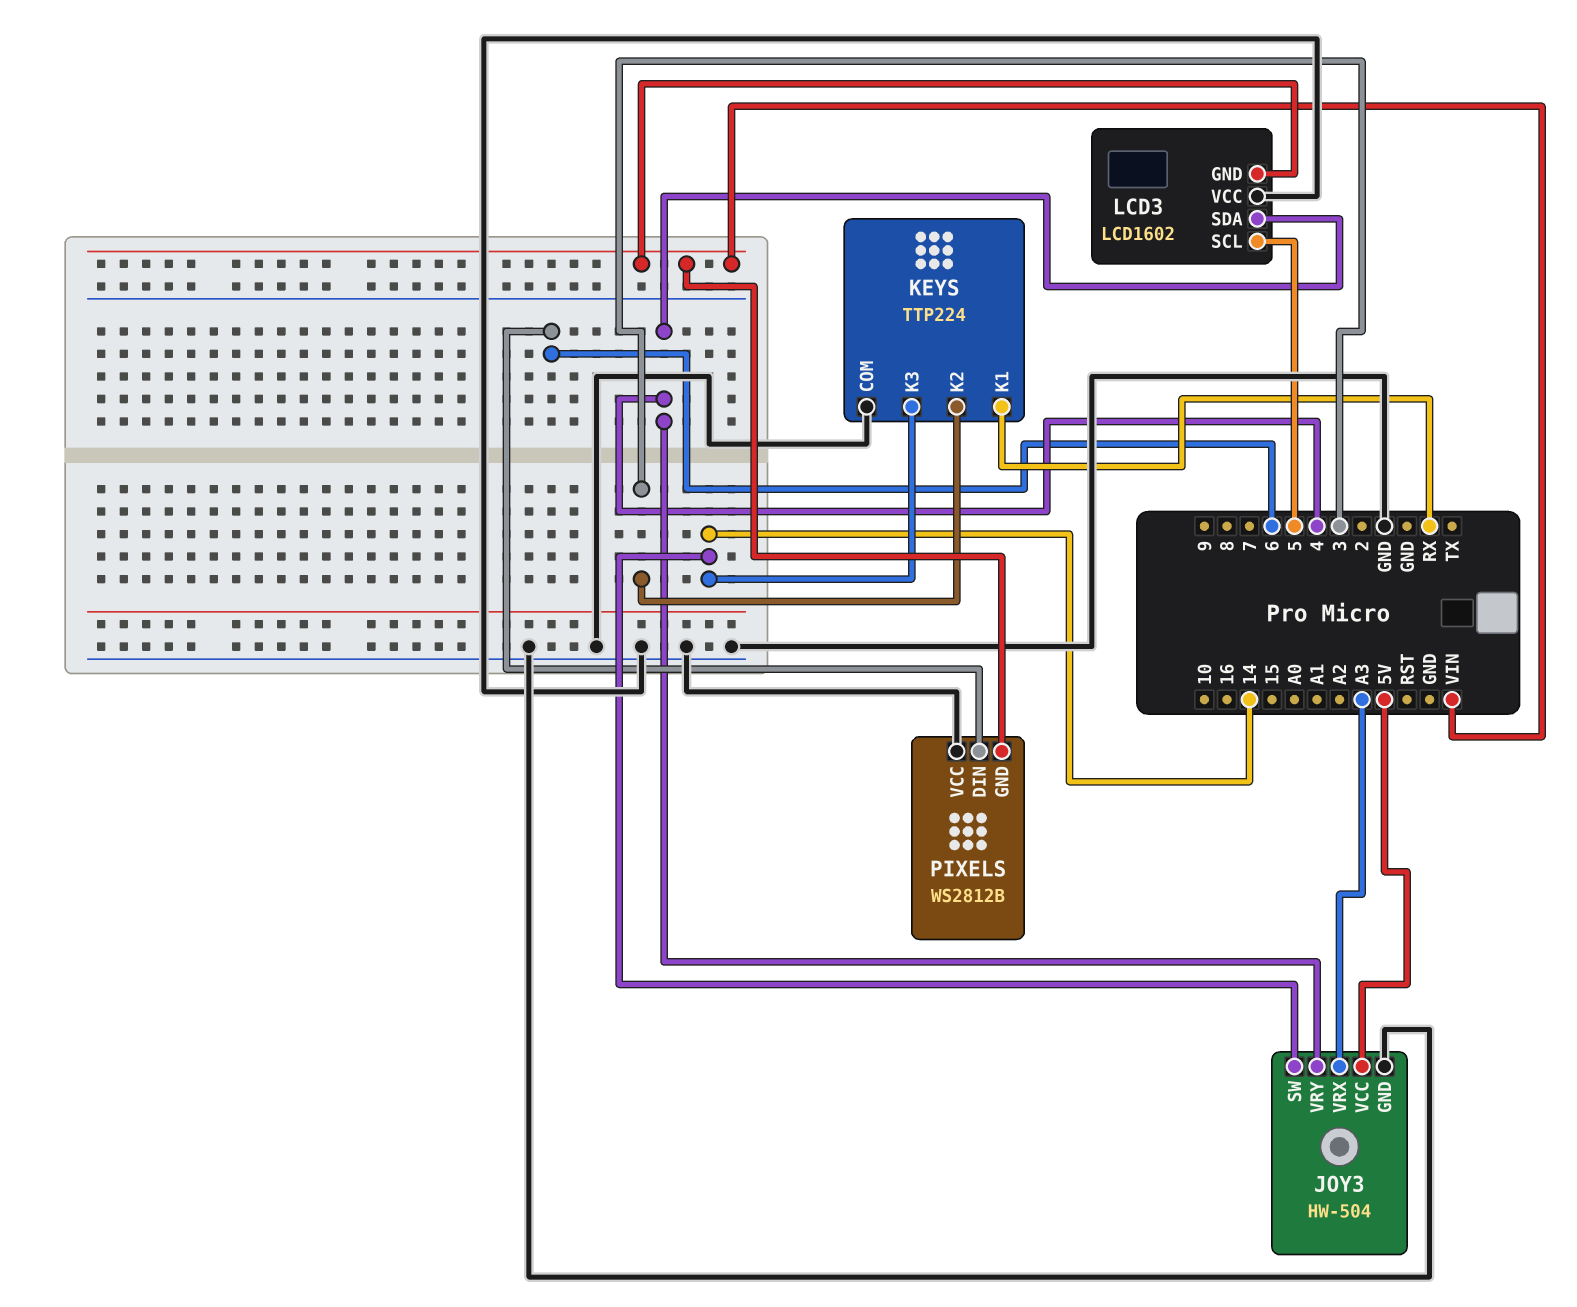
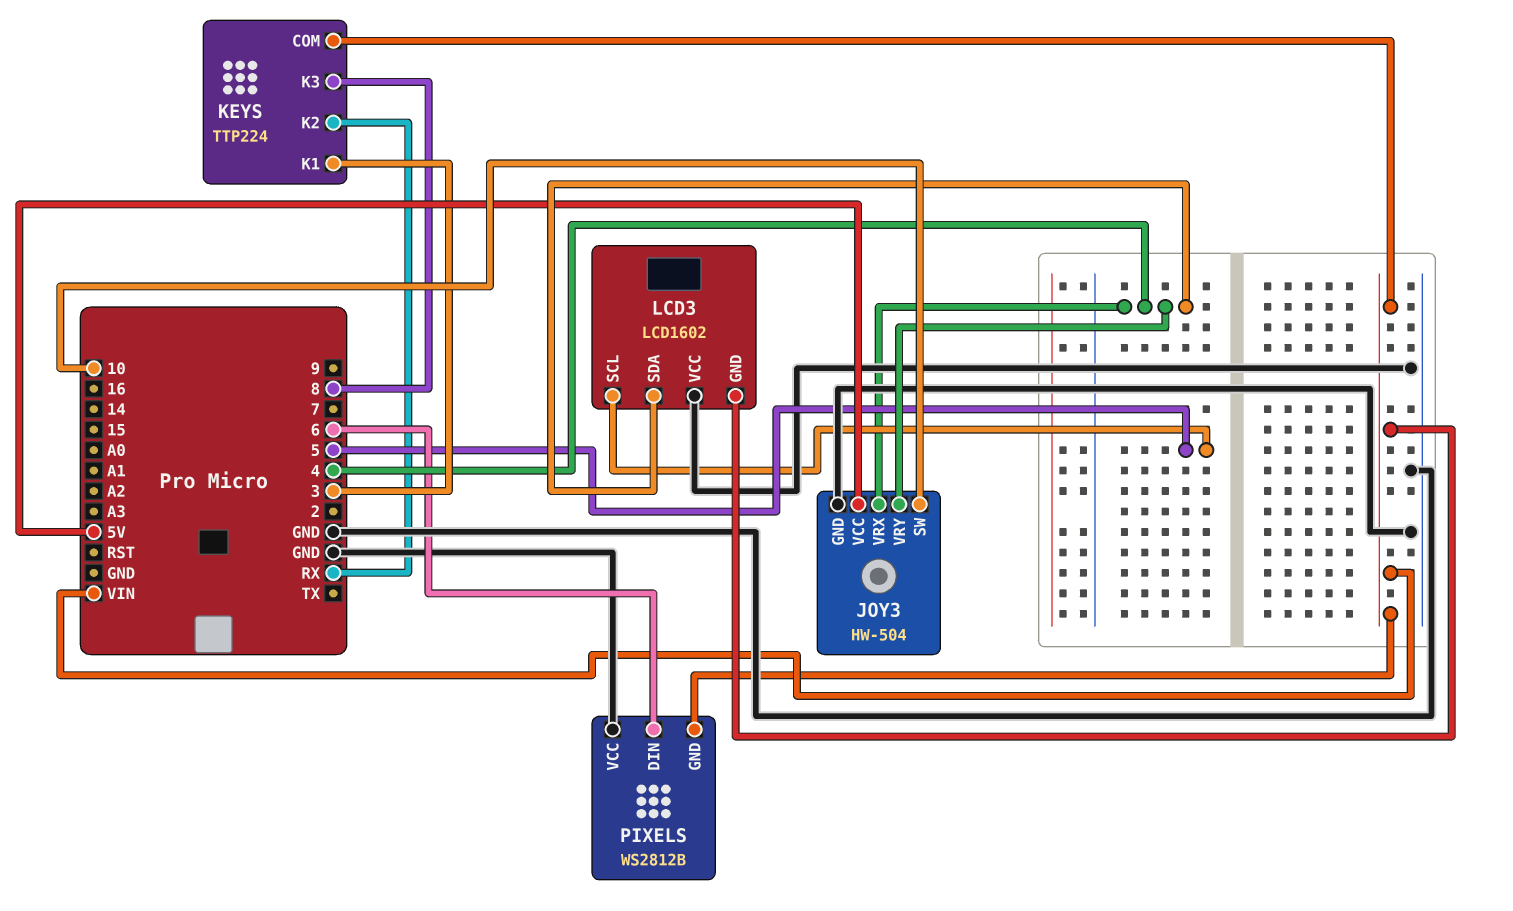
JOY3 pin SW: 14 -> 10
JOY3 pin VRX: A3 -> 4
KEYS pin COM: GND -> VIN
KEYS pin K1: RX -> 3
KEYS pin K2: 3 -> RX
KEYS pin K3: 14 -> 8

